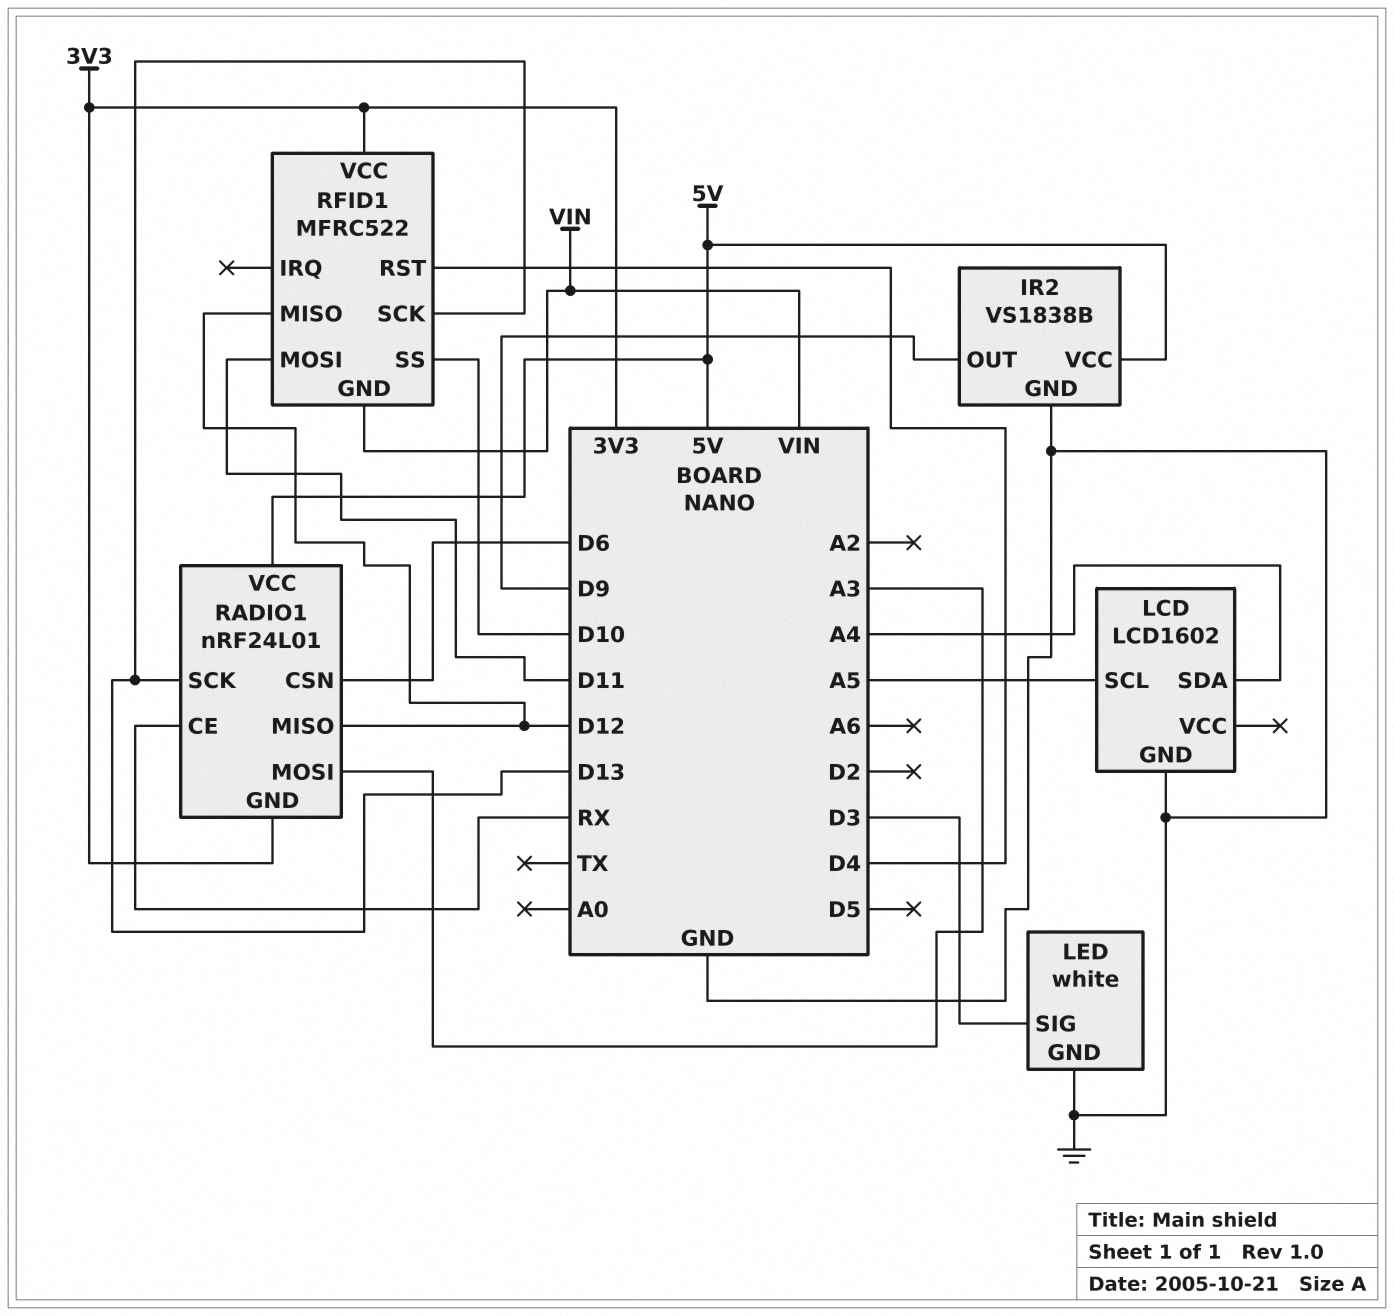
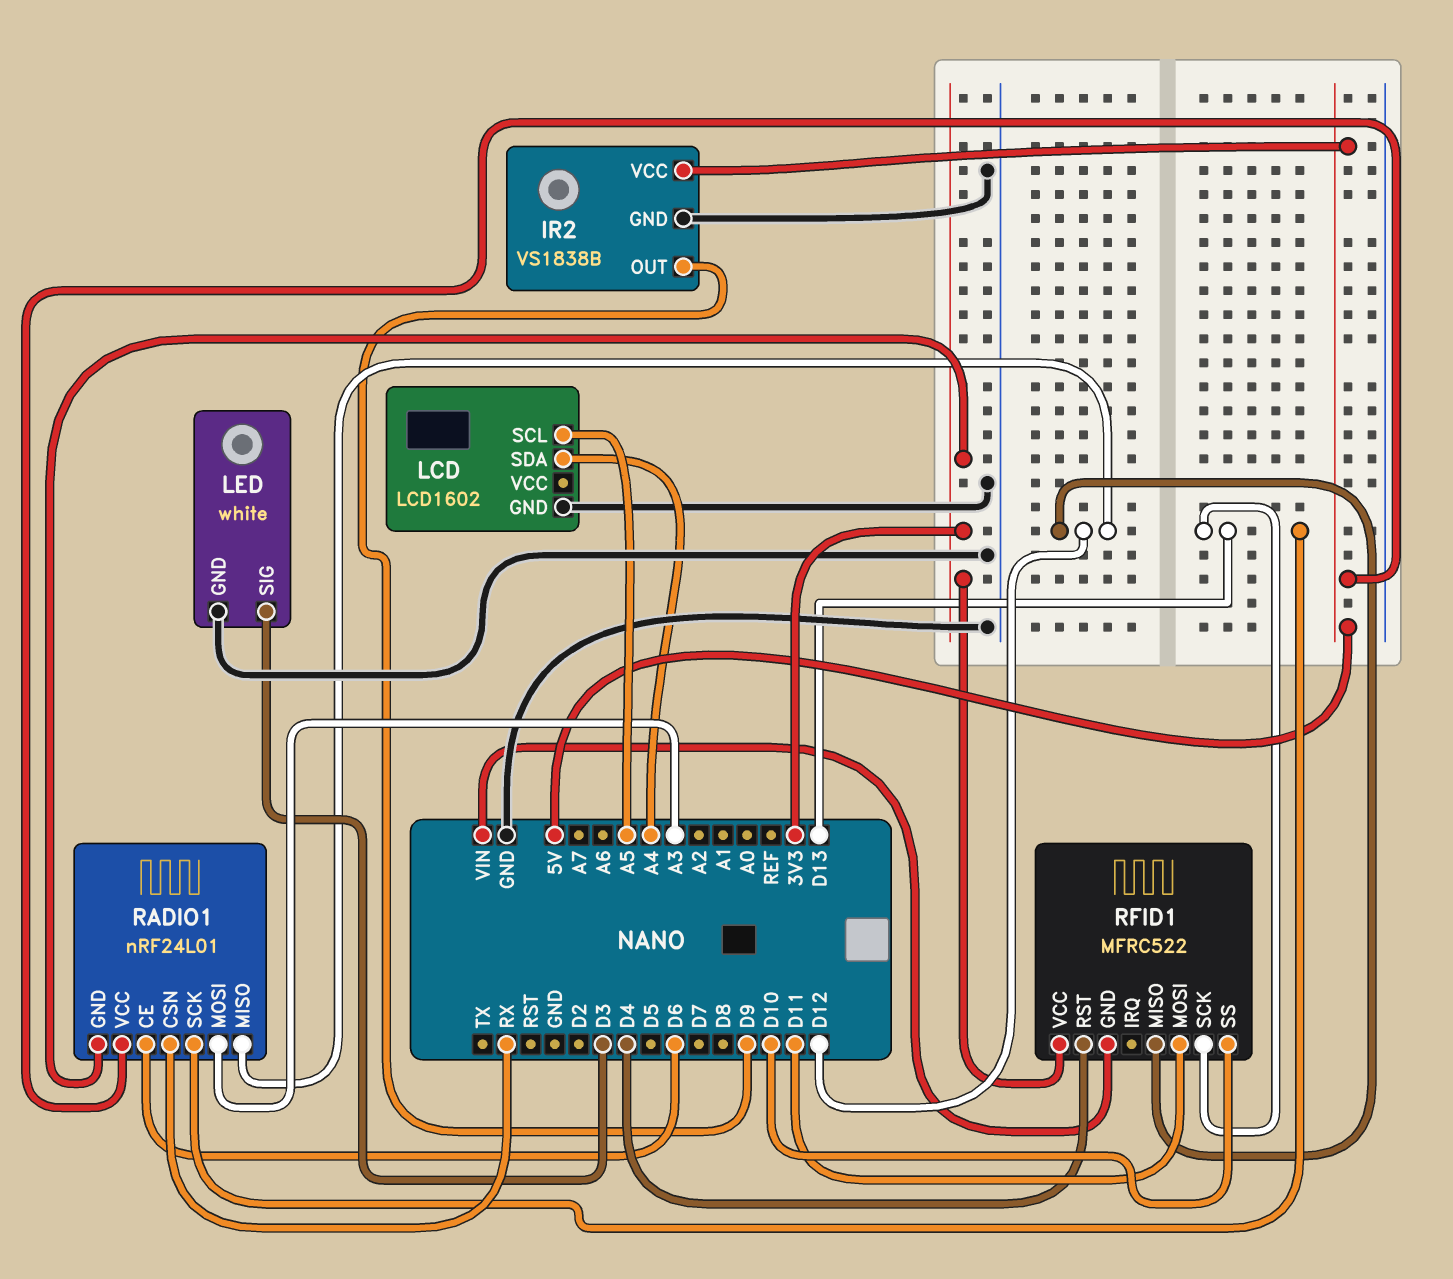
RADIO1 pin CE: RX -> D6
RADIO1 pin CSN: D6 -> RX

